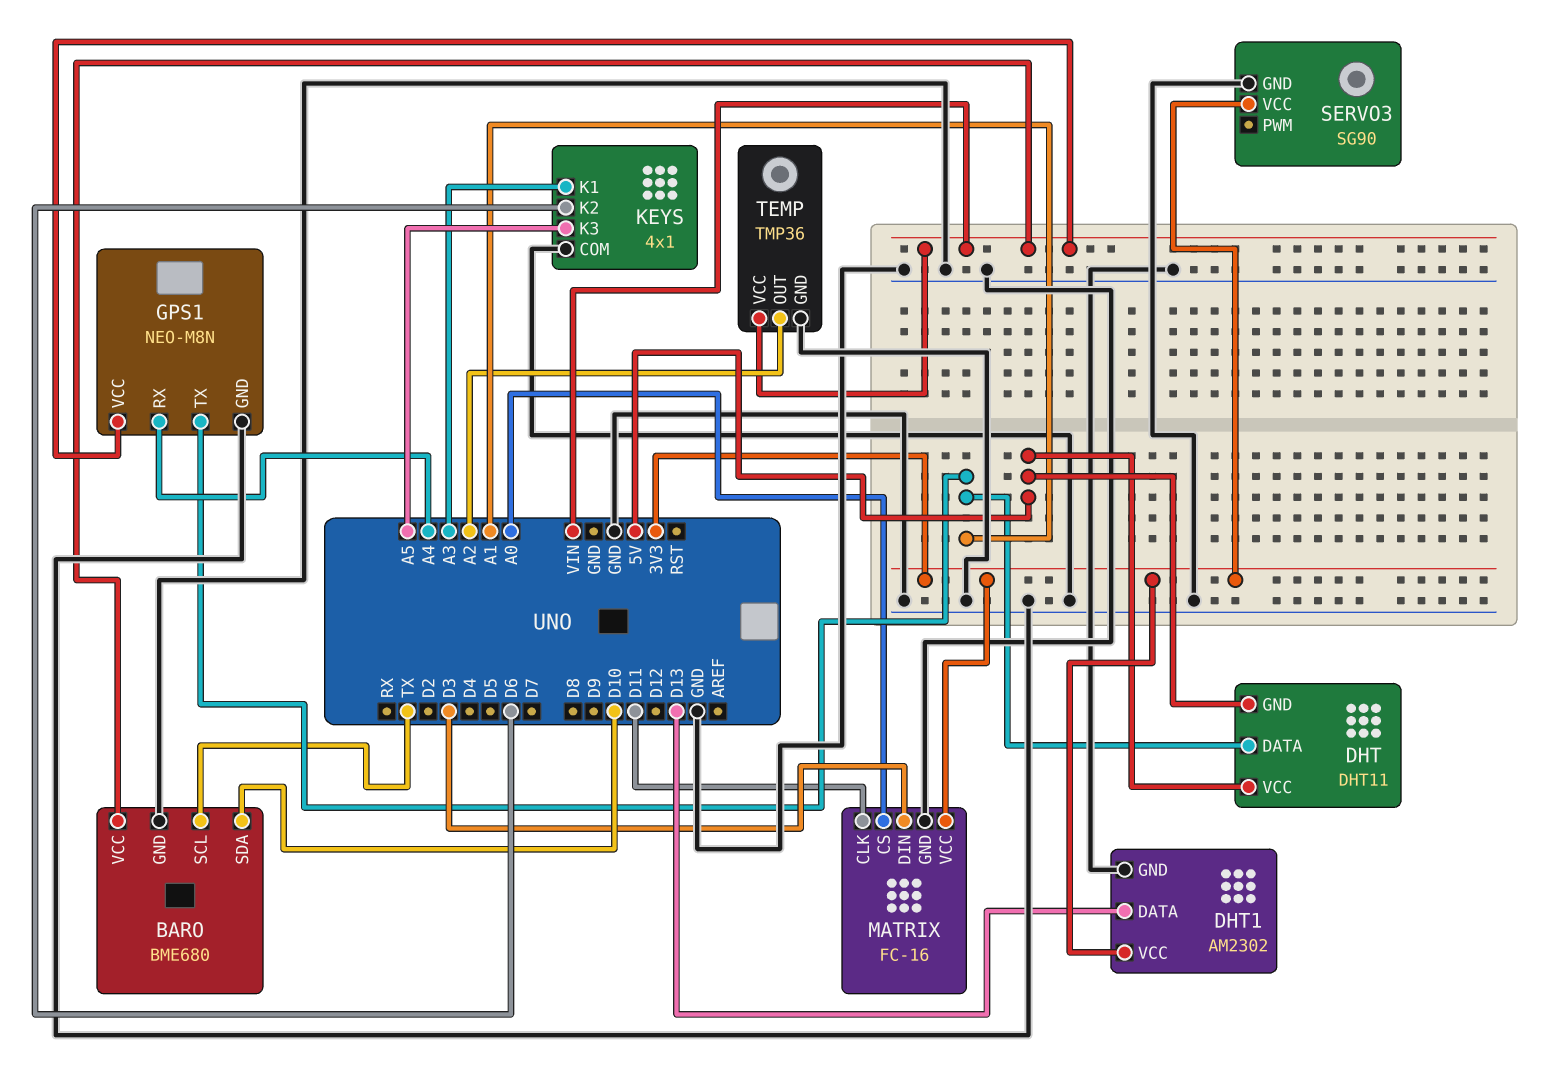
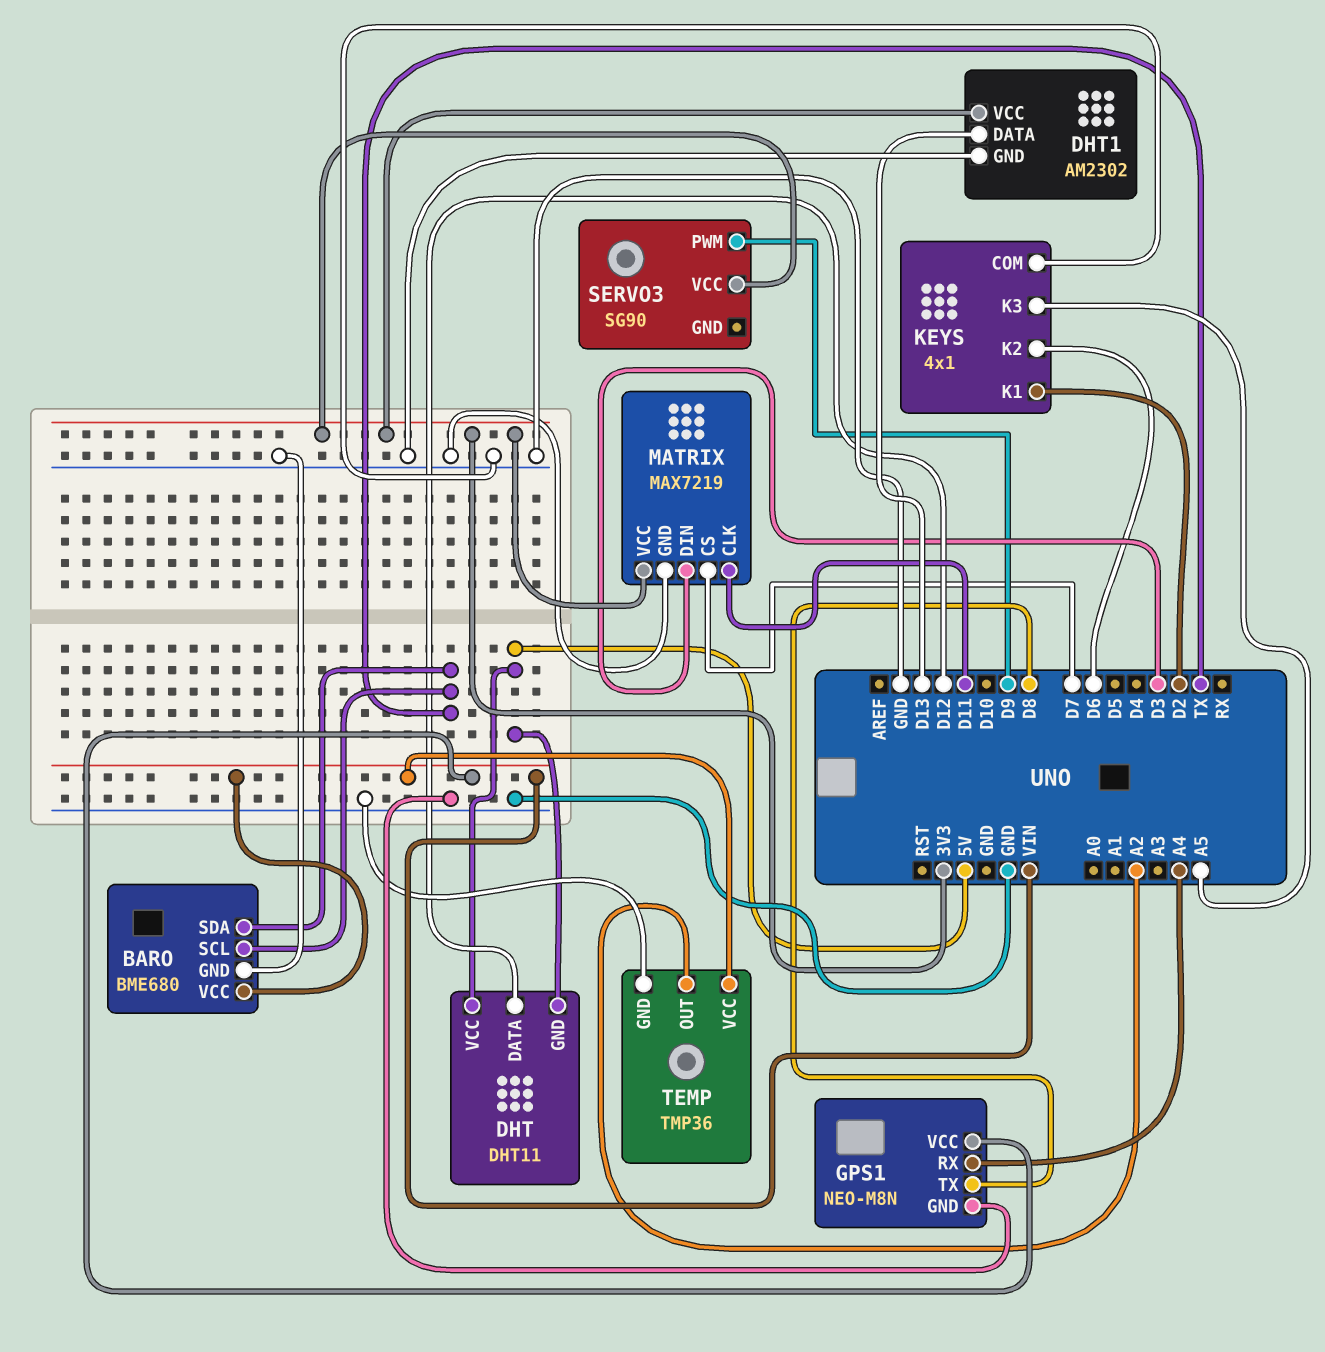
BARO pin SDA: D10 -> TX
DHT pin DATA: A1 -> D12
GPS1 pin TX: A1 -> D8
KEYS pin K1: A3 -> D2
MATRIX: FC-16 -> MAX7219
MATRIX pin CS: A0 -> D7
SERVO3 pin GND: GND -> none
SERVO3 pin PWM: none -> D9

